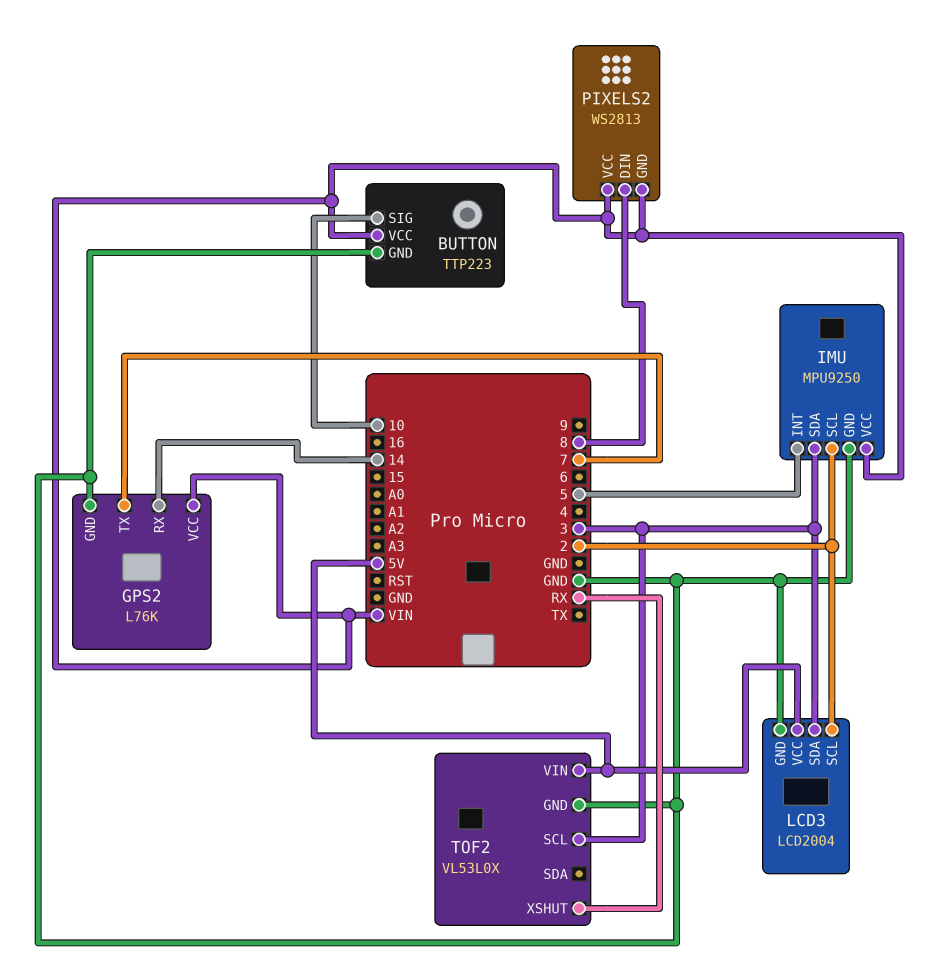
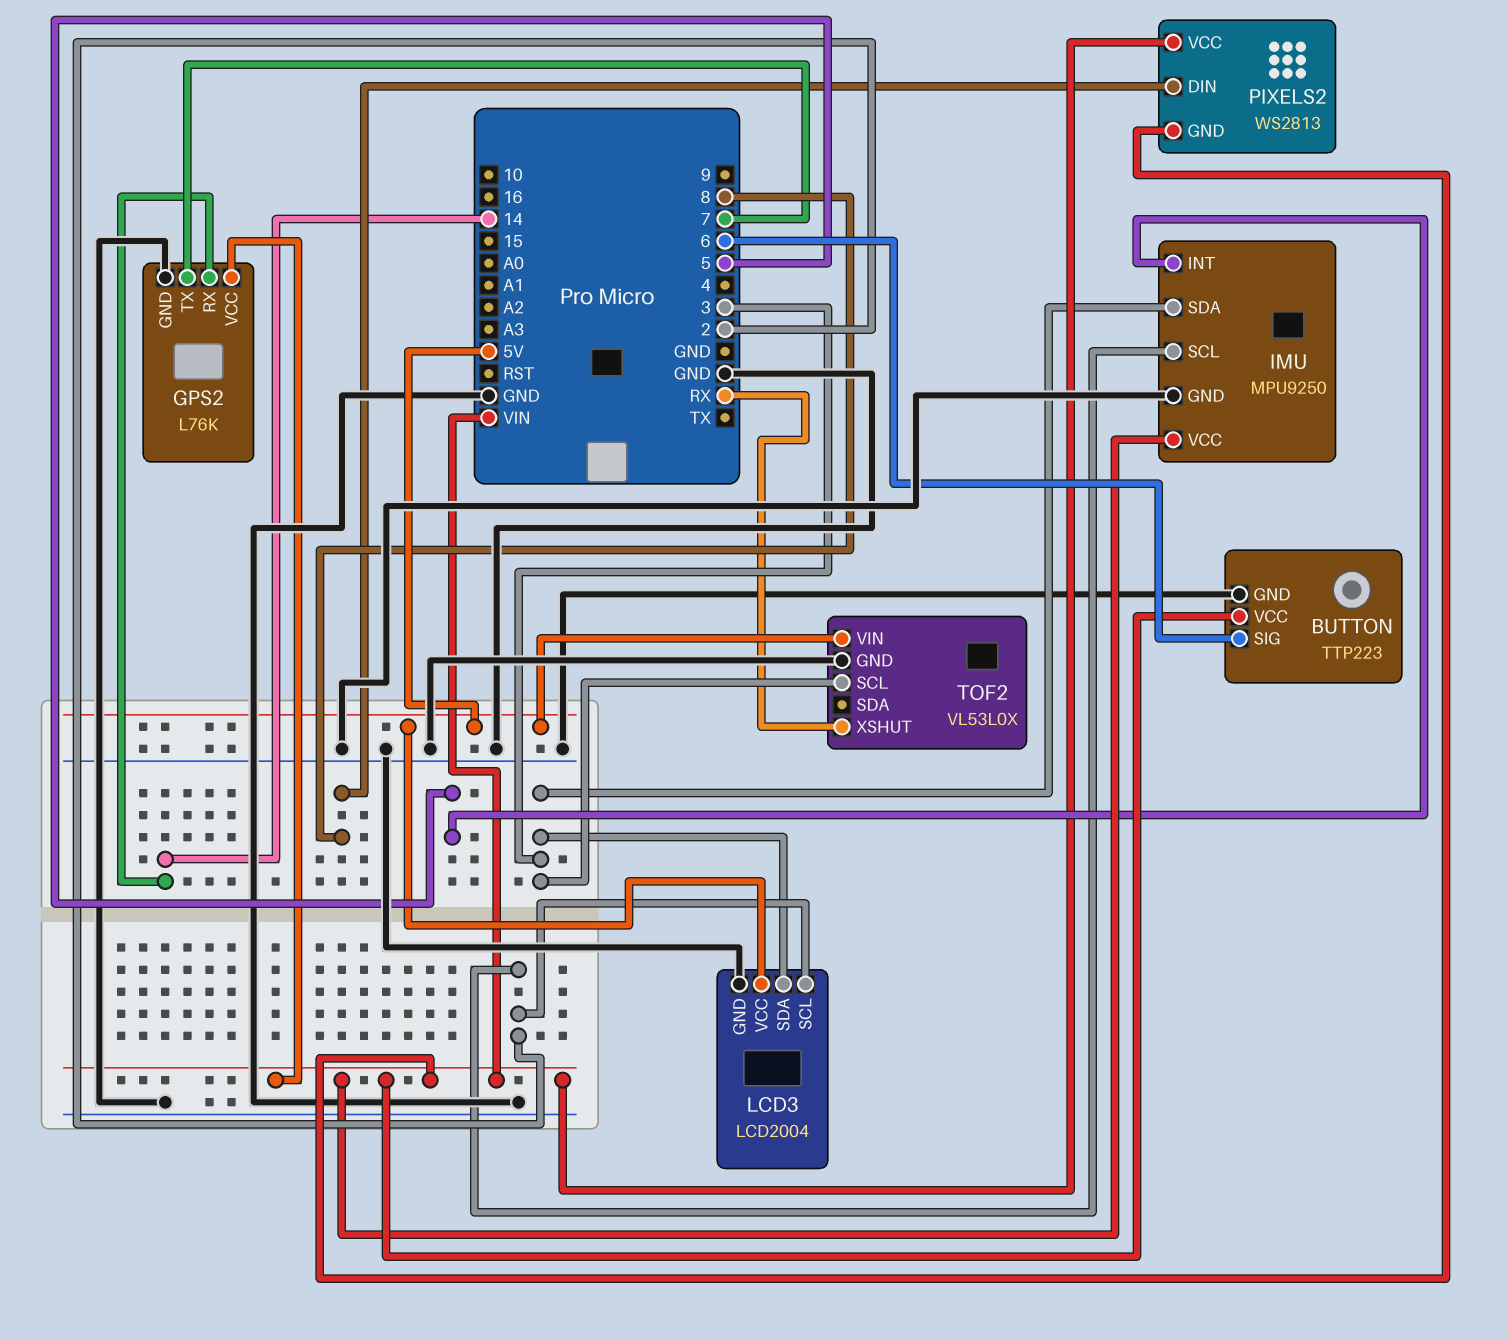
BUTTON pin SIG: 10 -> 6

